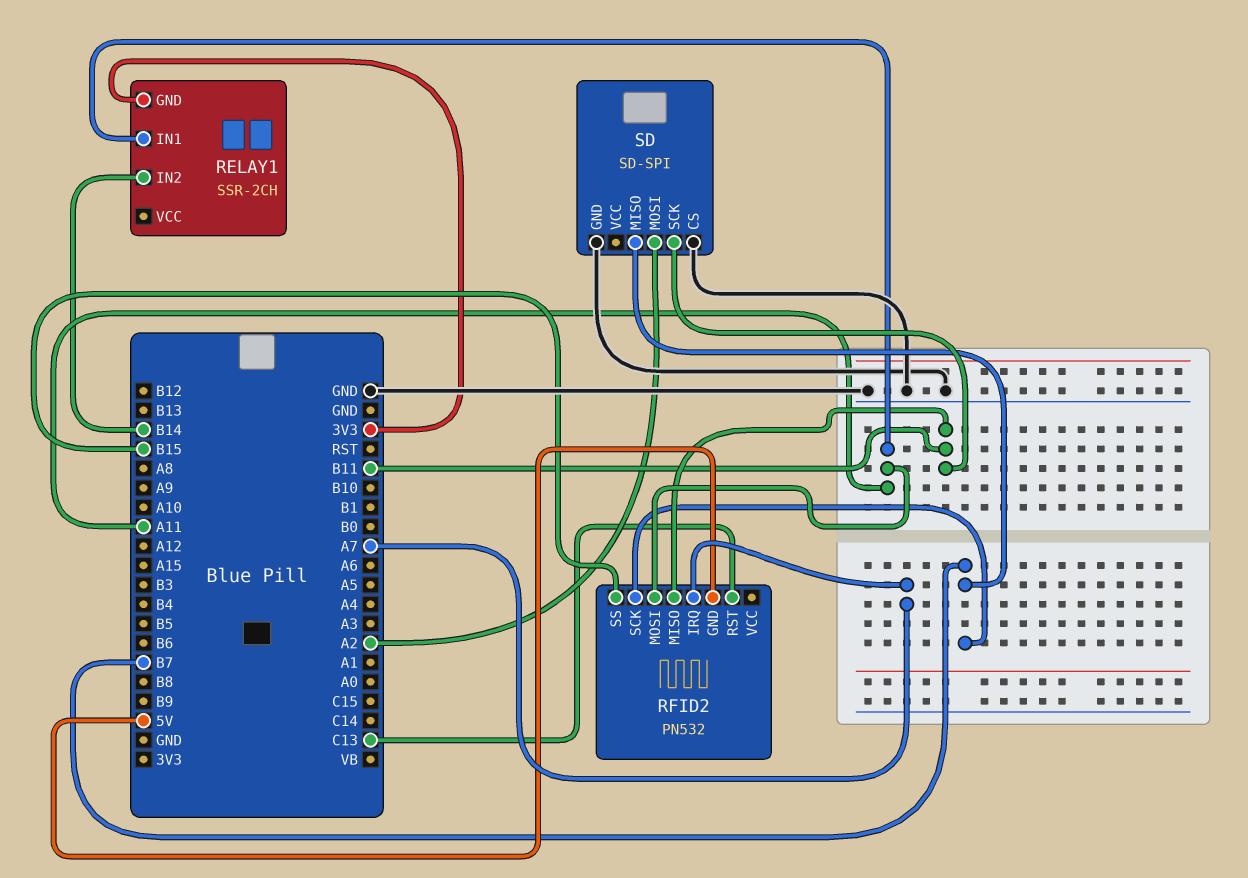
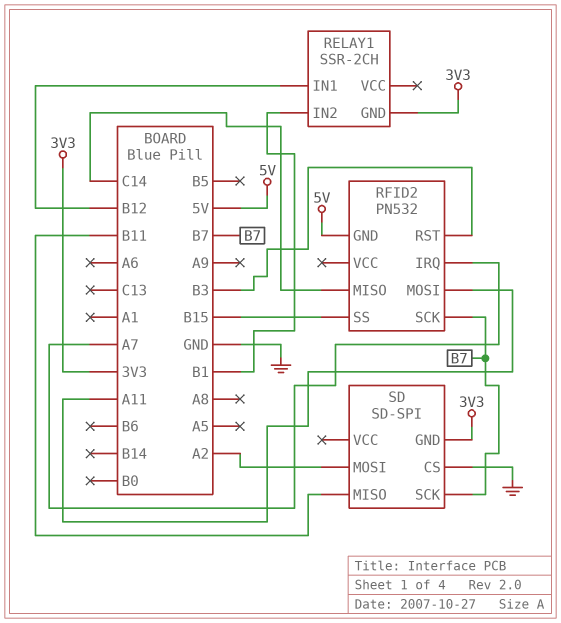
RELAY1 pin IN1: A11 -> B12
RELAY1 pin IN2: B14 -> B1
RFID2 pin MISO: B11 -> C14
RFID2 pin RST: C13 -> B3
SD pin GND: GND -> 3V3
SD pin MISO: B7 -> B11
SD pin SCK: B11 -> B7

